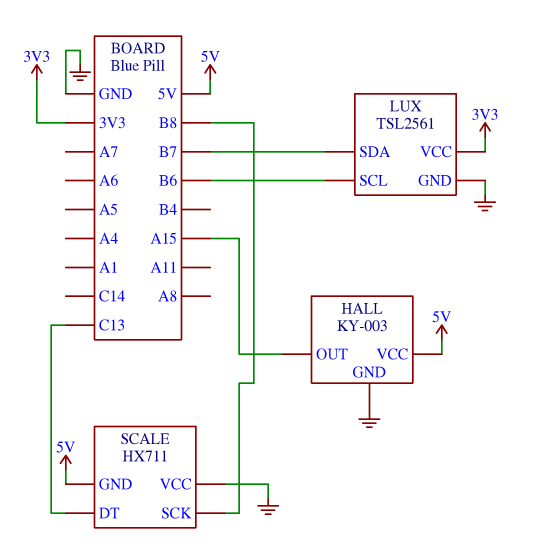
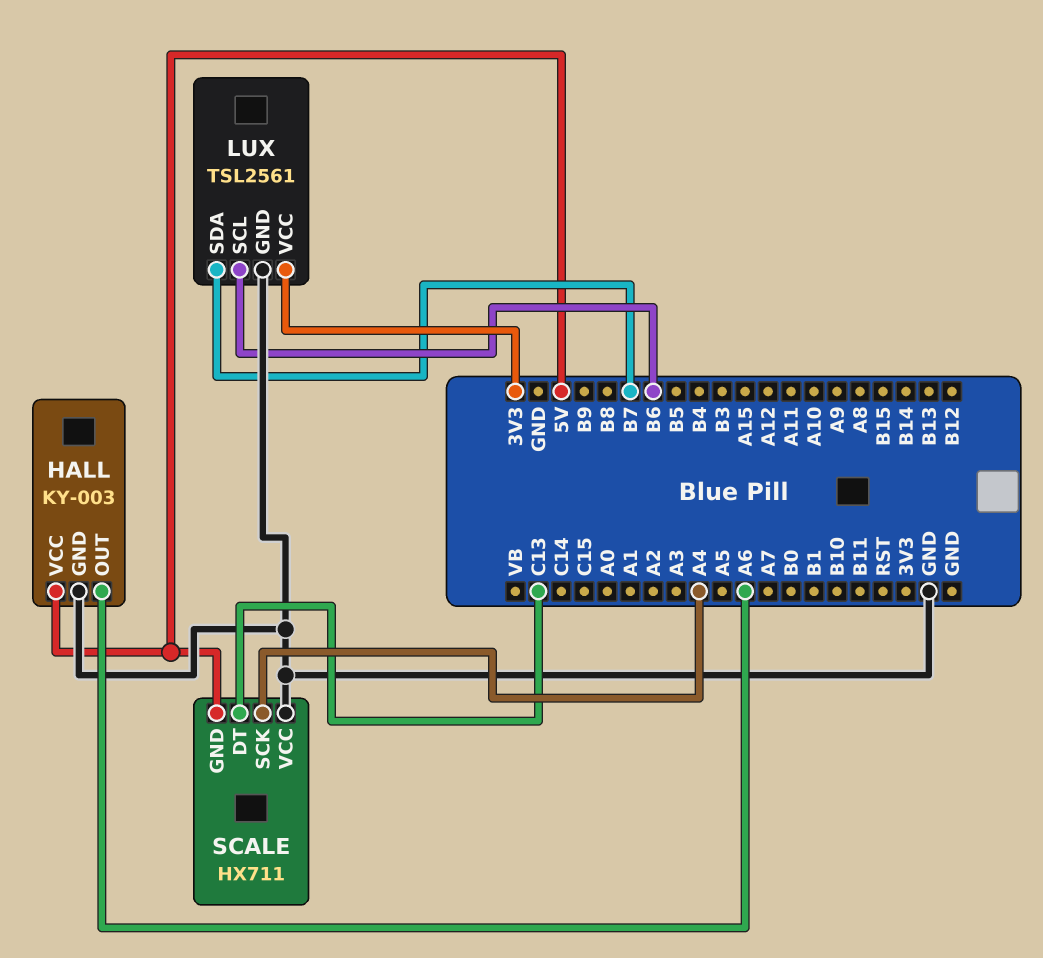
HALL pin OUT: A15 -> A6
SCALE pin SCK: B8 -> A4

